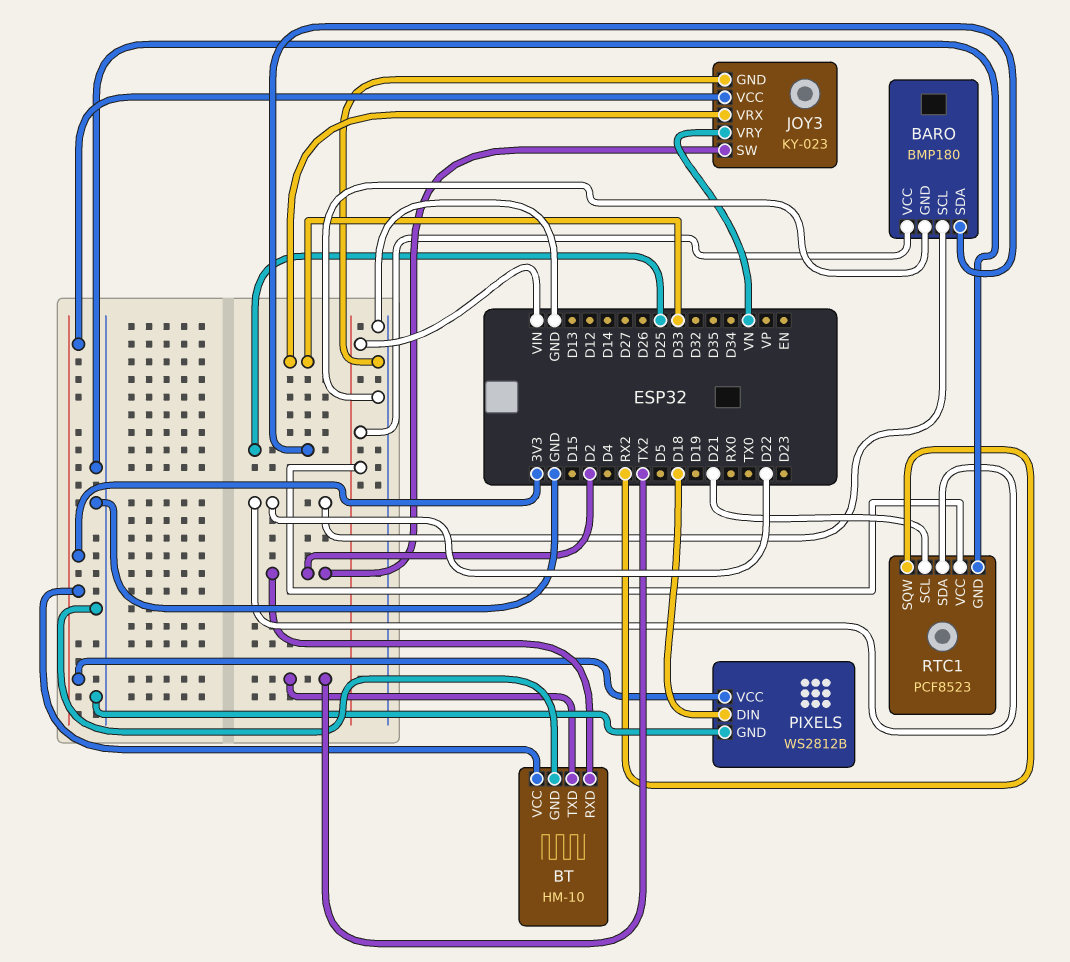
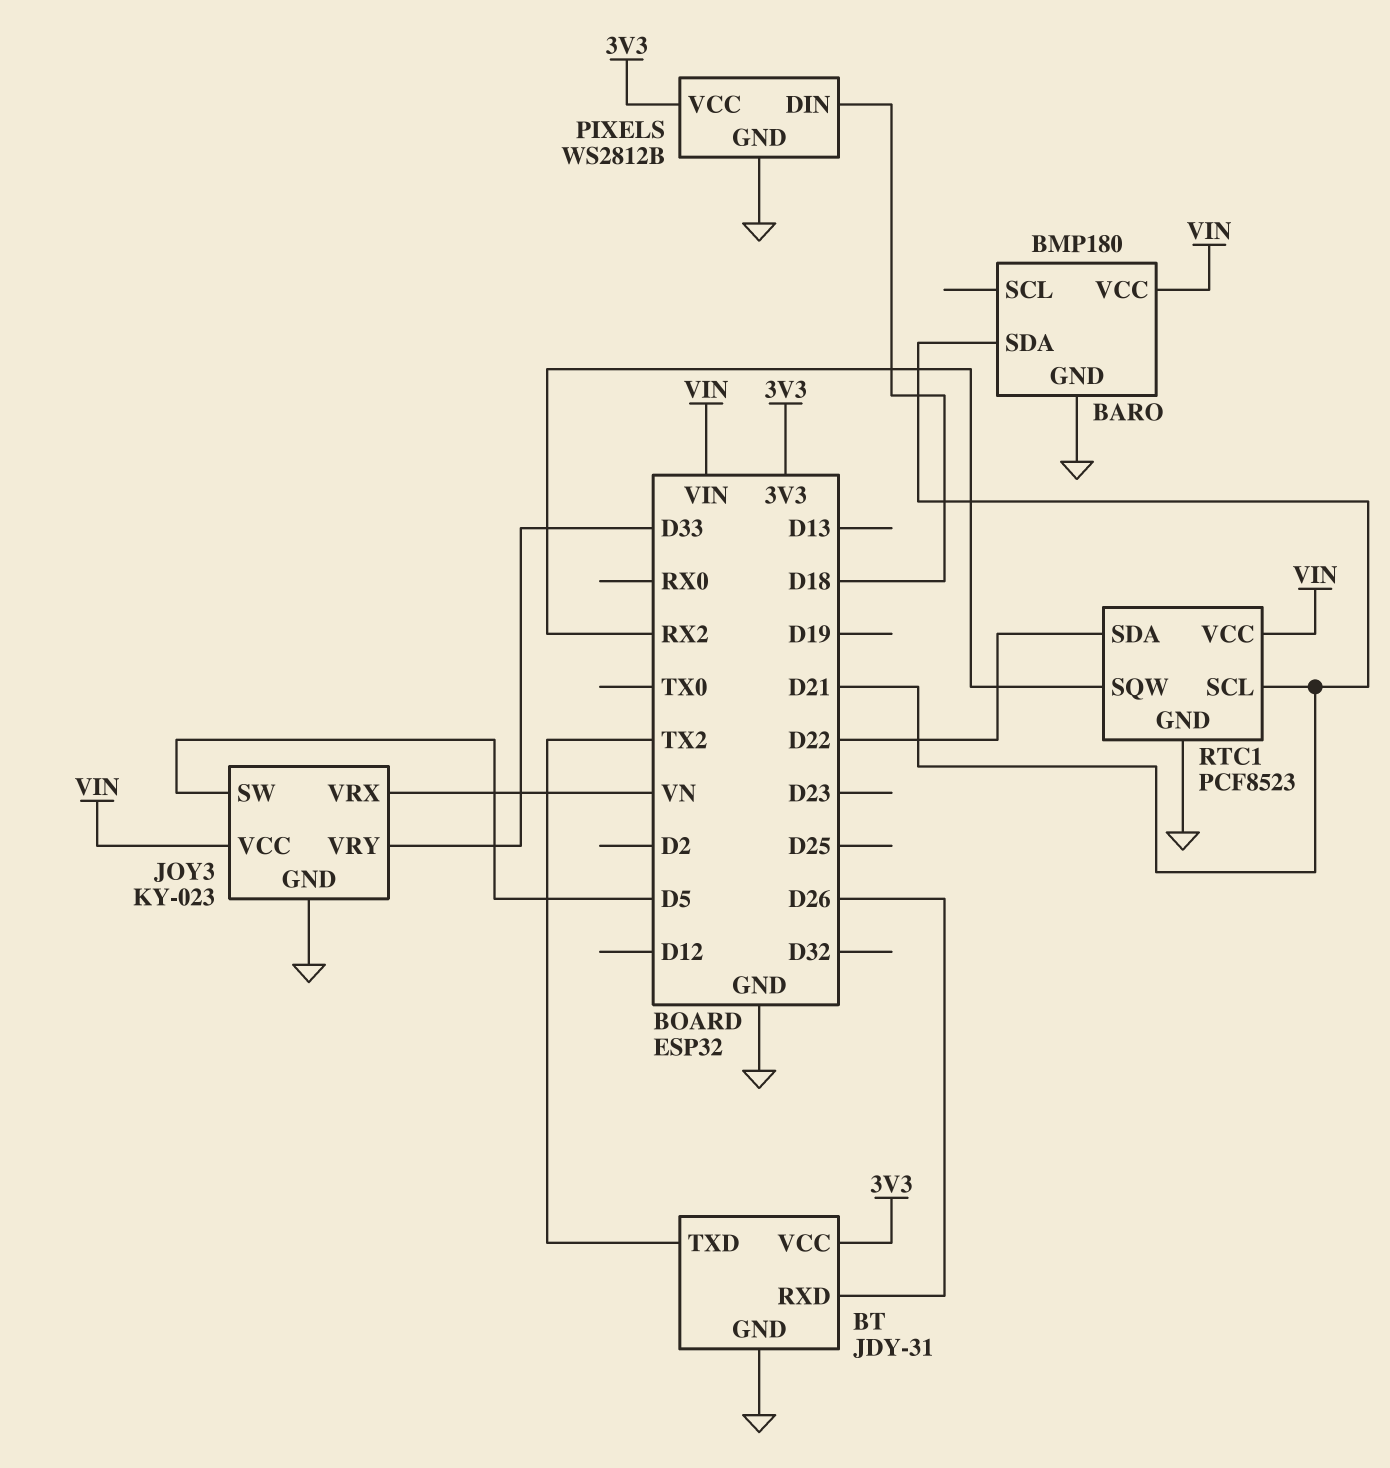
BARO pin SCL: D22 -> none
BARO pin SDA: D25 -> D21
BT: HM-10 -> JDY-31
BT pin RXD: D2 -> D26
JOY3 pin SW: D2 -> D5
JOY3 pin VCC: 3V3 -> VIN
JOY3 pin VRX: D33 -> VN
JOY3 pin VRY: VN -> D33

